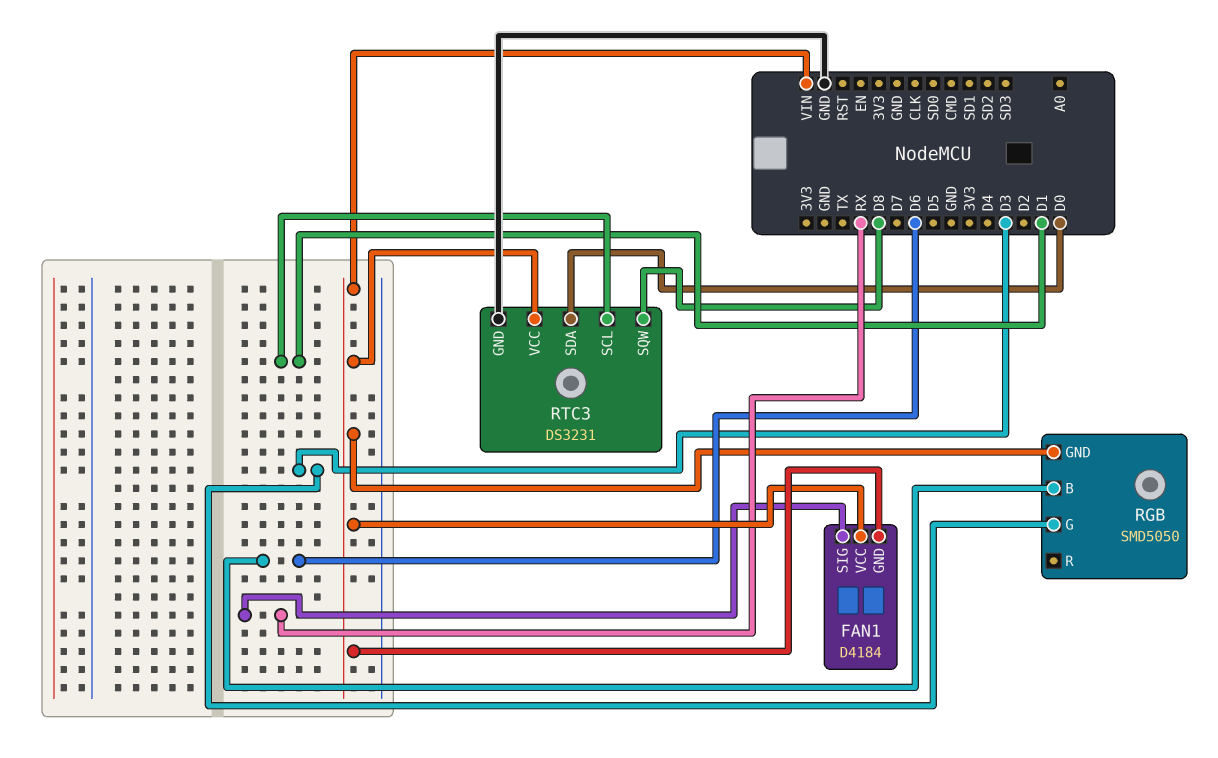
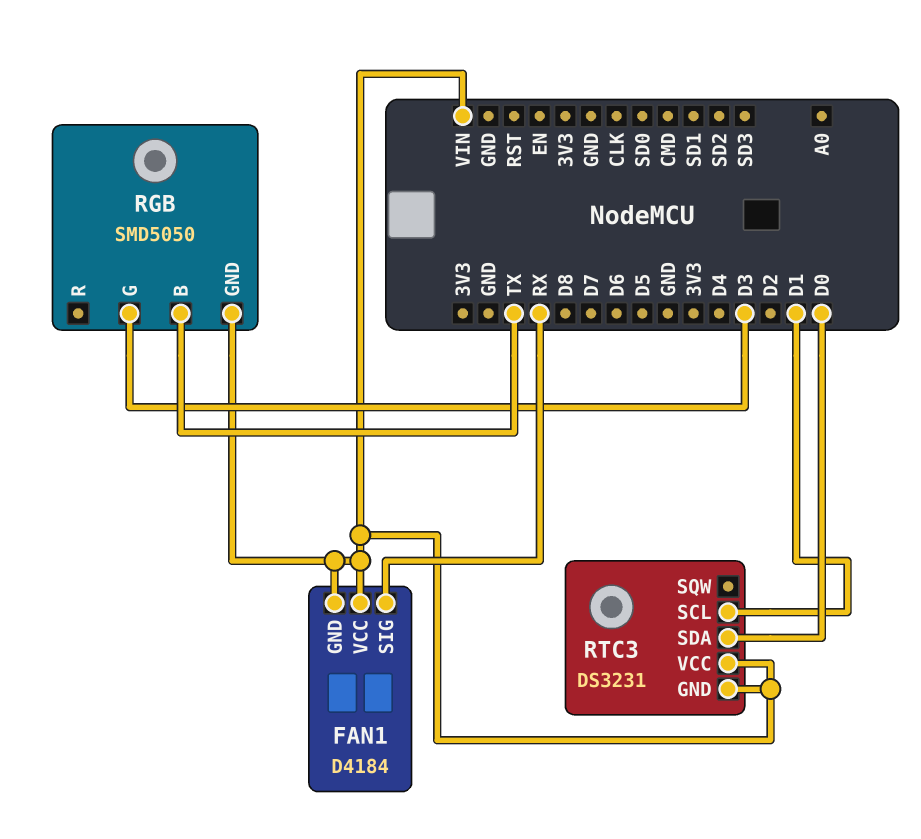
RGB pin B: D6 -> TX
RTC3 pin GND: GND -> VIN
RTC3 pin SQW: D8 -> none

